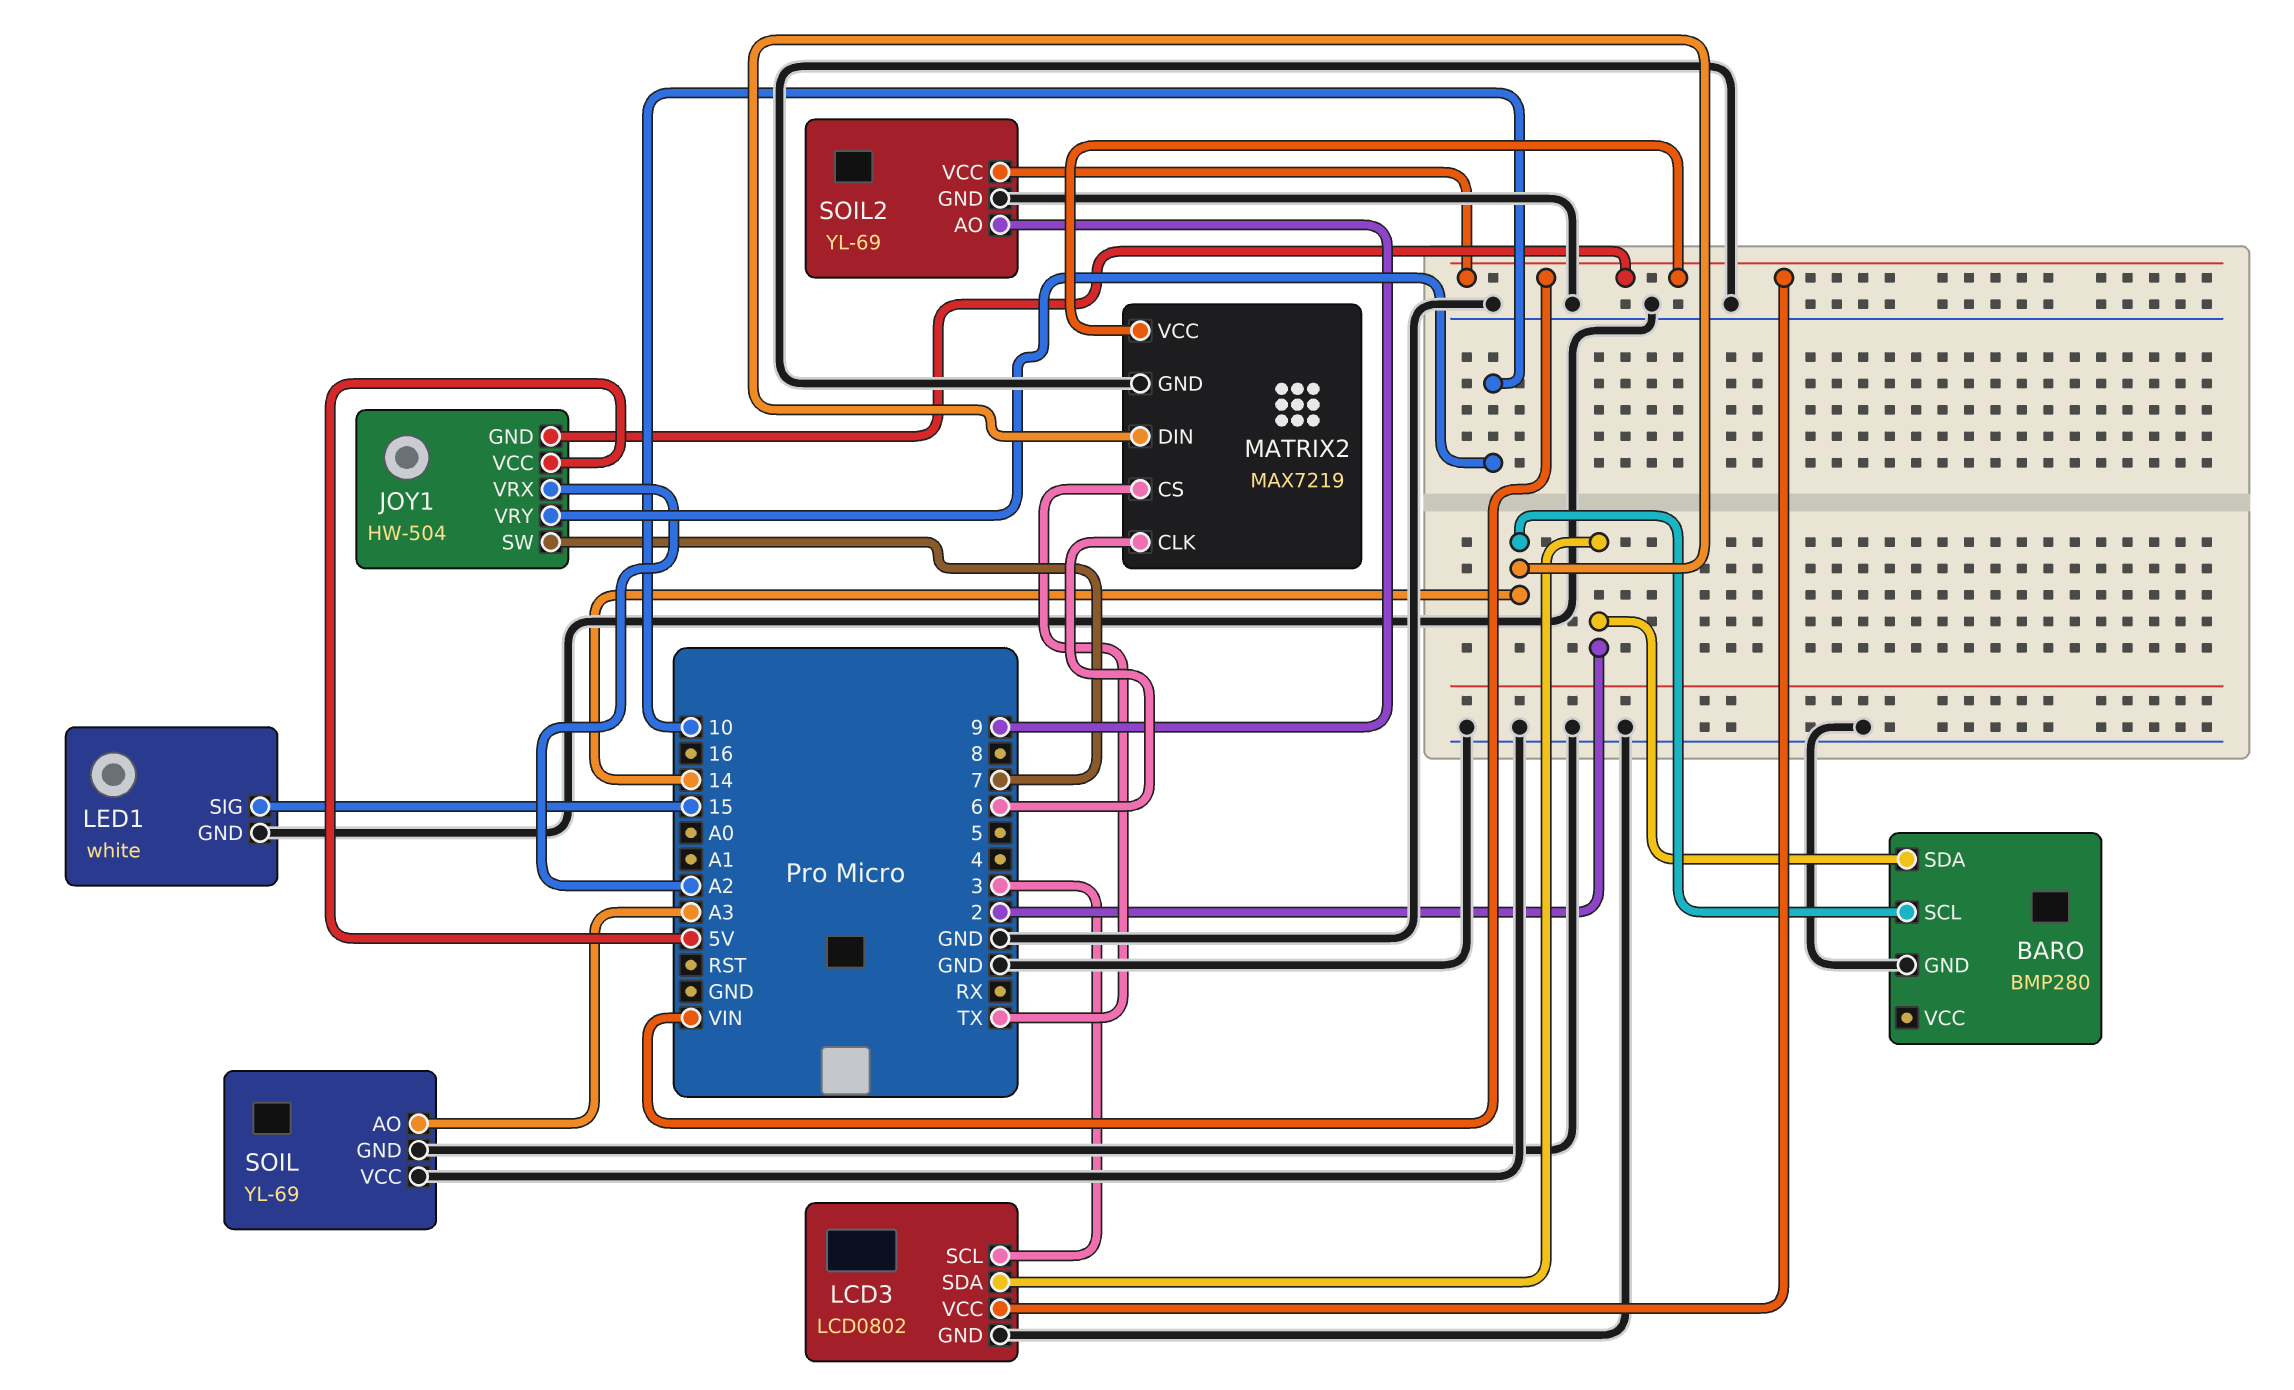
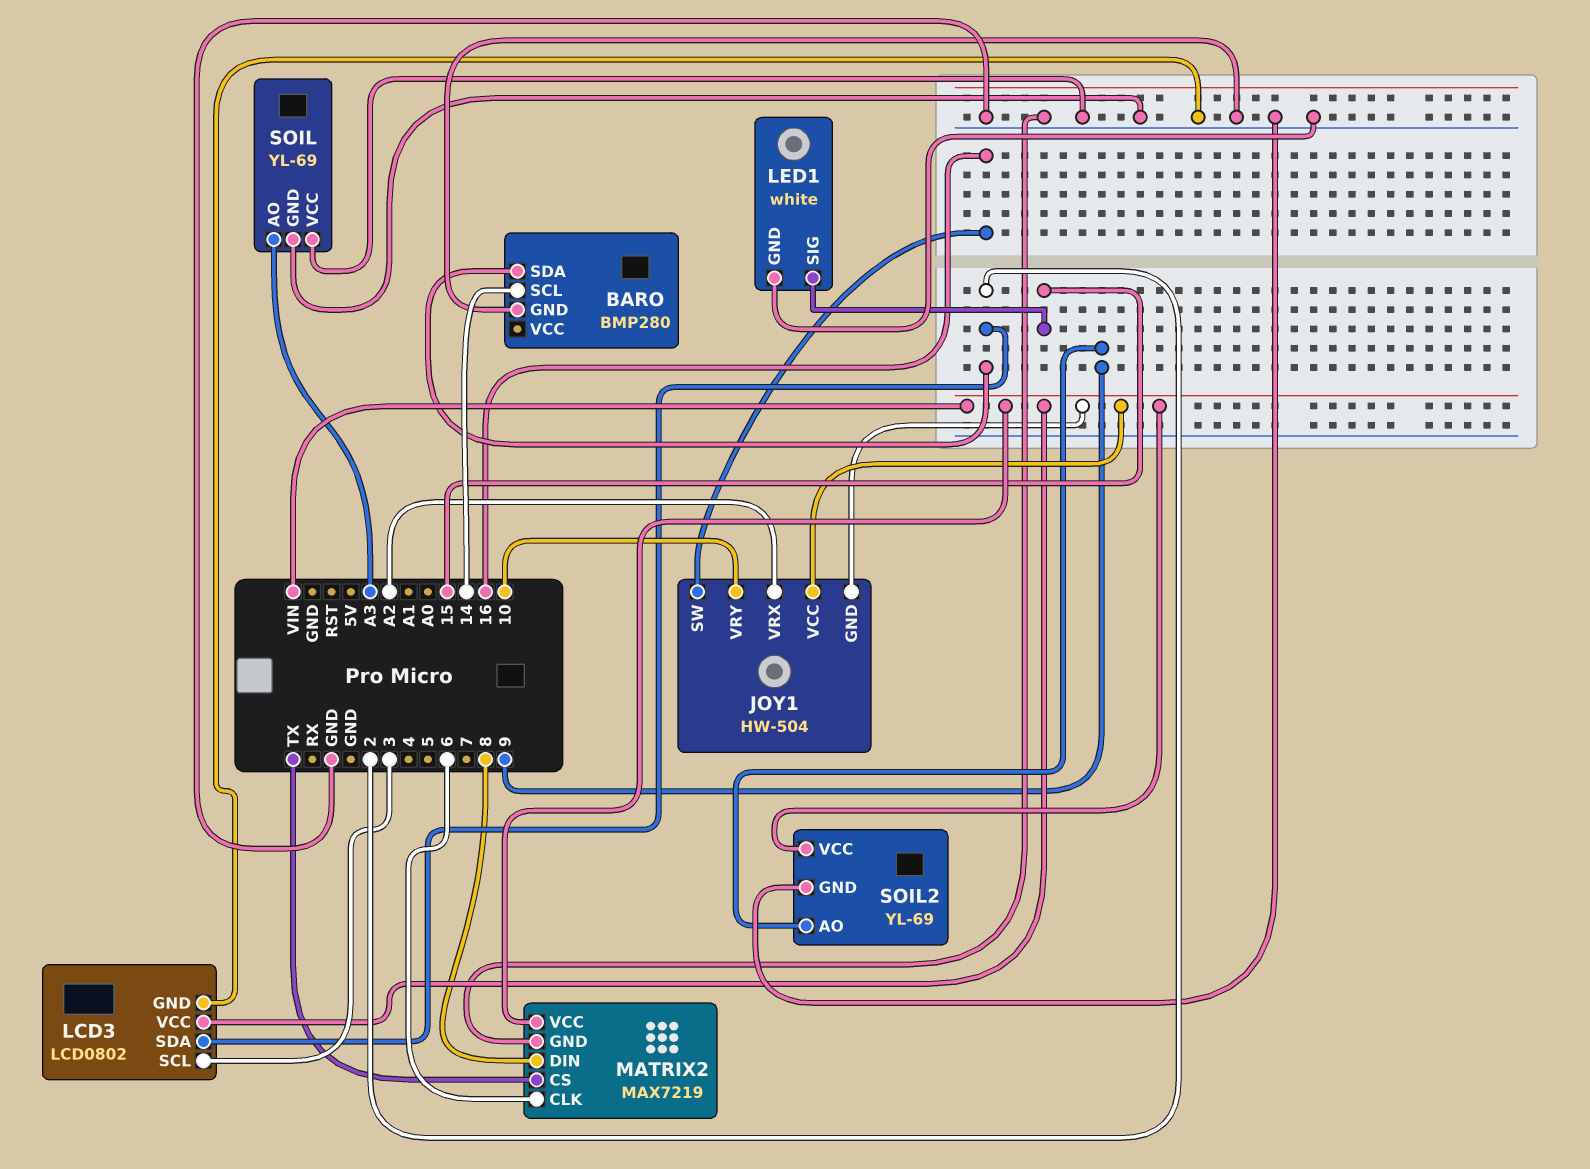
JOY1 pin SW: 7 -> 16
JOY1 pin VCC: 5V -> VIN
MATRIX2 pin DIN: 14 -> 8

